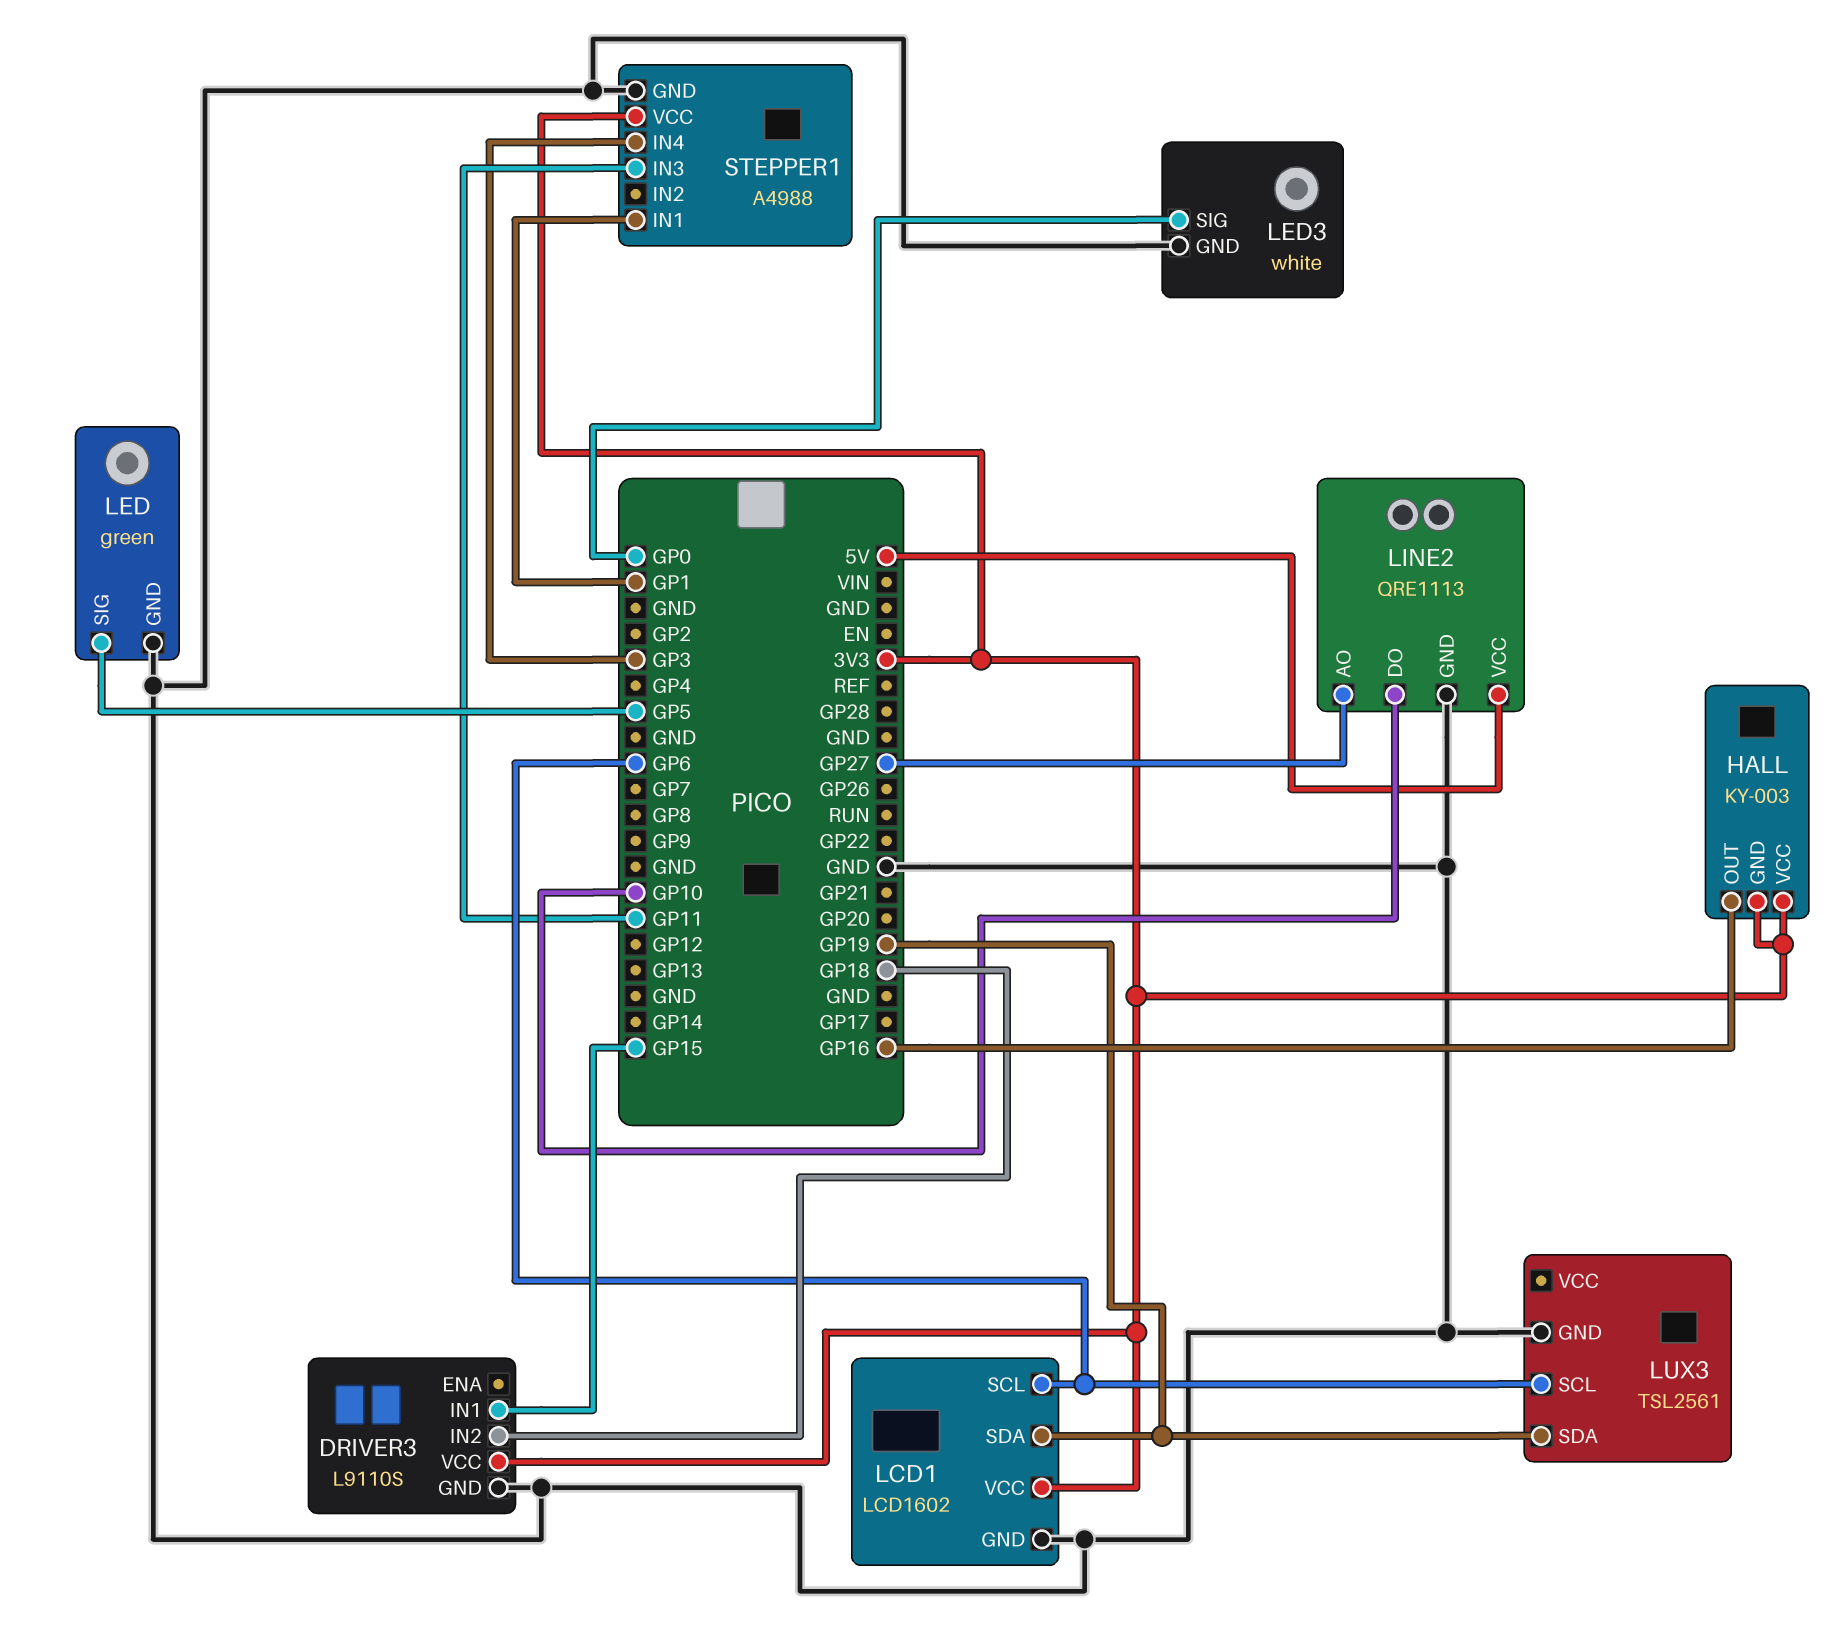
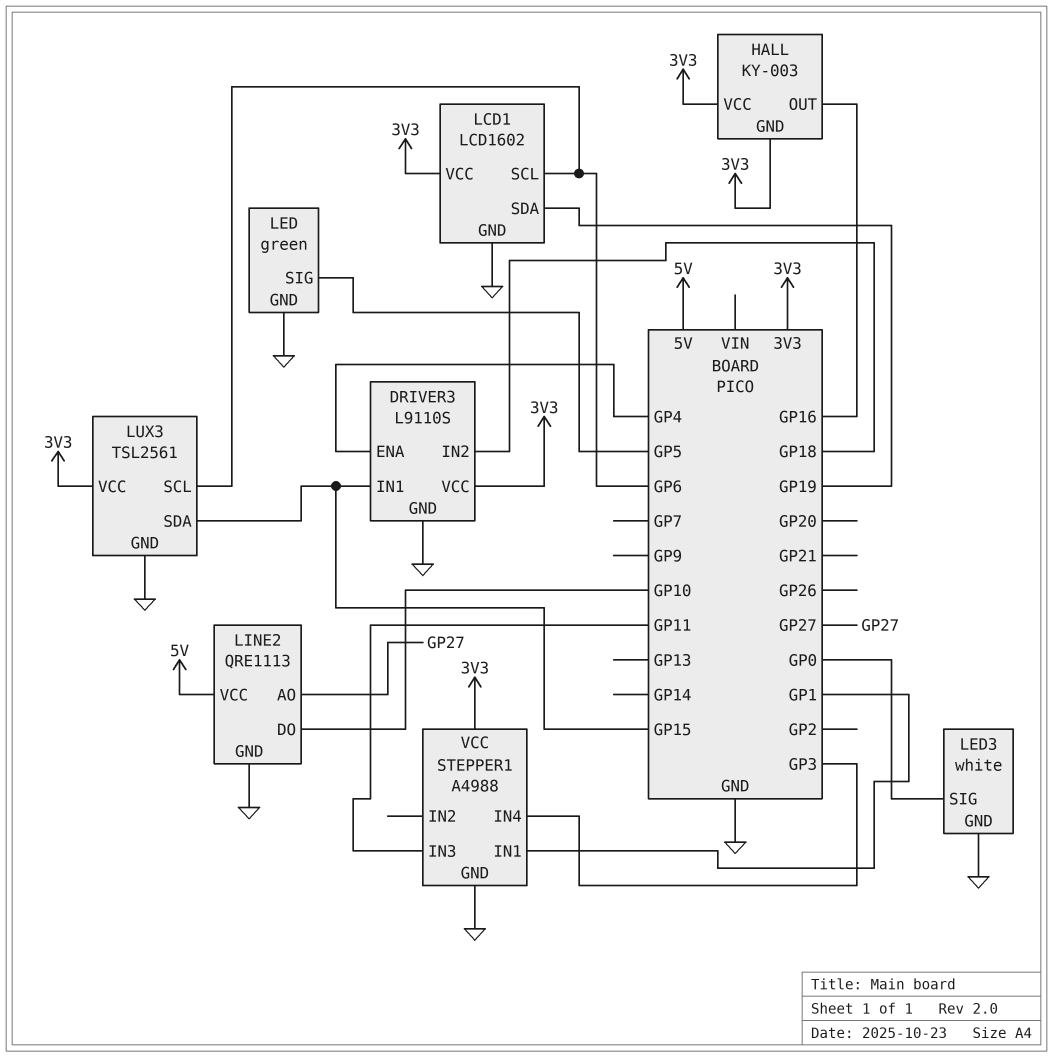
DRIVER3 pin ENA: none -> GP4
LUX3 pin SDA: GP19 -> GP15
LUX3 pin VCC: none -> 3V3

